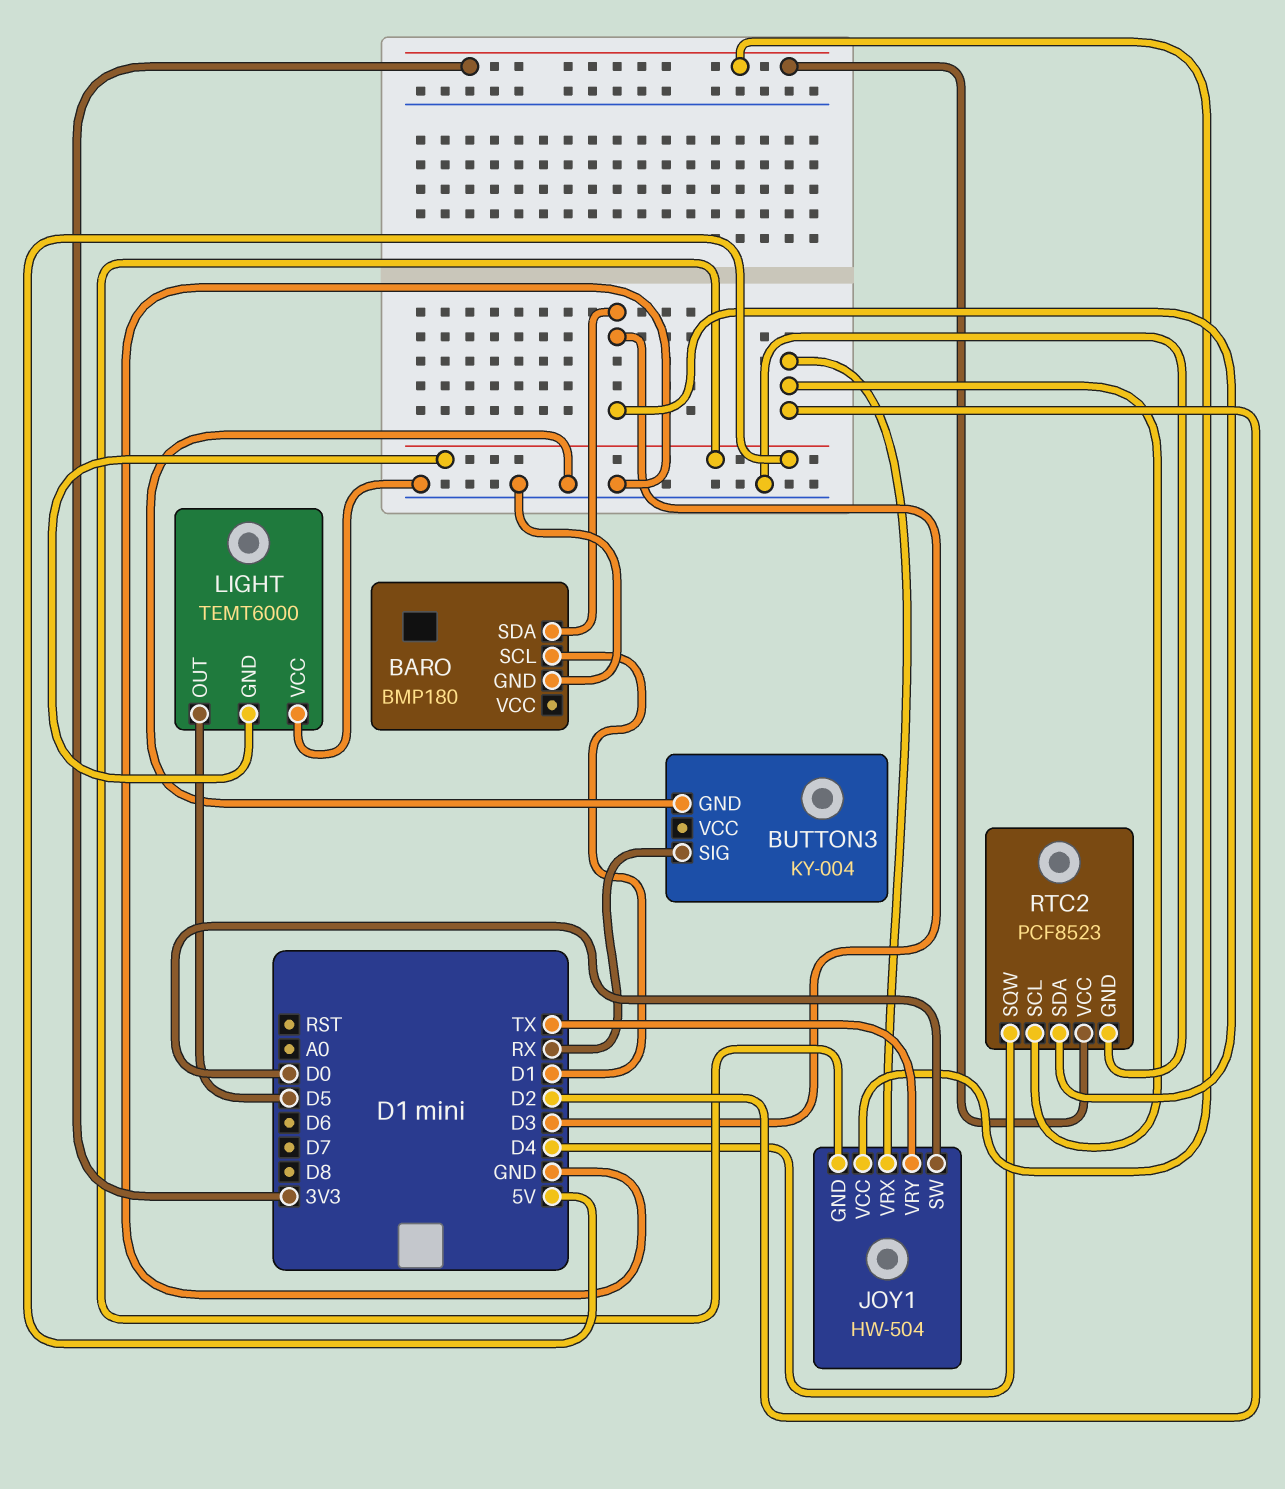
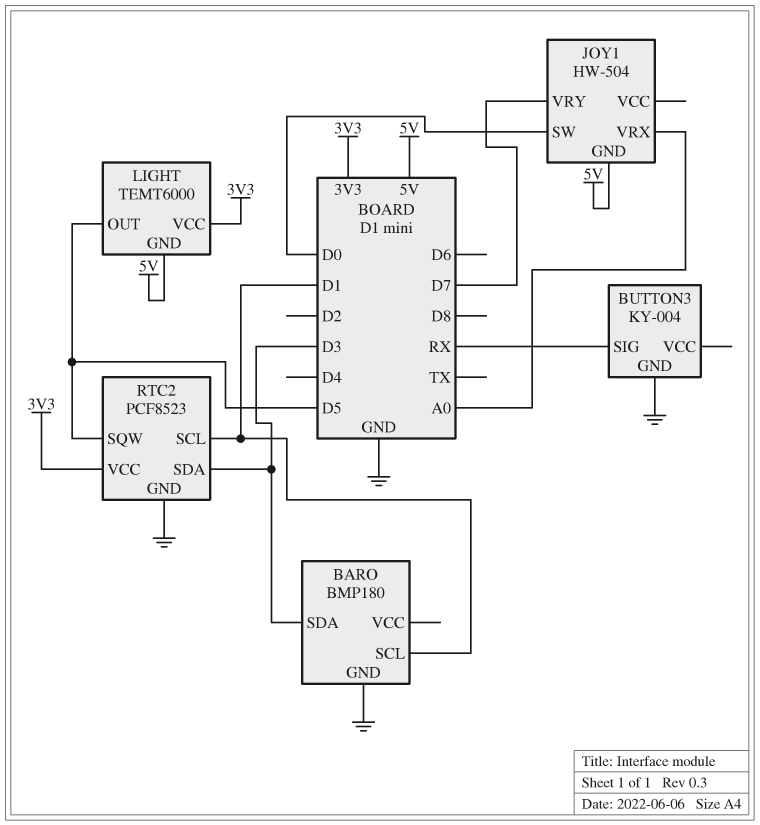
JOY1 pin VCC: 3V3 -> none
JOY1 pin VRX: D2 -> A0
JOY1 pin VRY: TX -> D7
LIGHT pin VCC: GND -> 3V3
RTC2 pin SCL: D2 -> D1
RTC2 pin SQW: D4 -> D5

